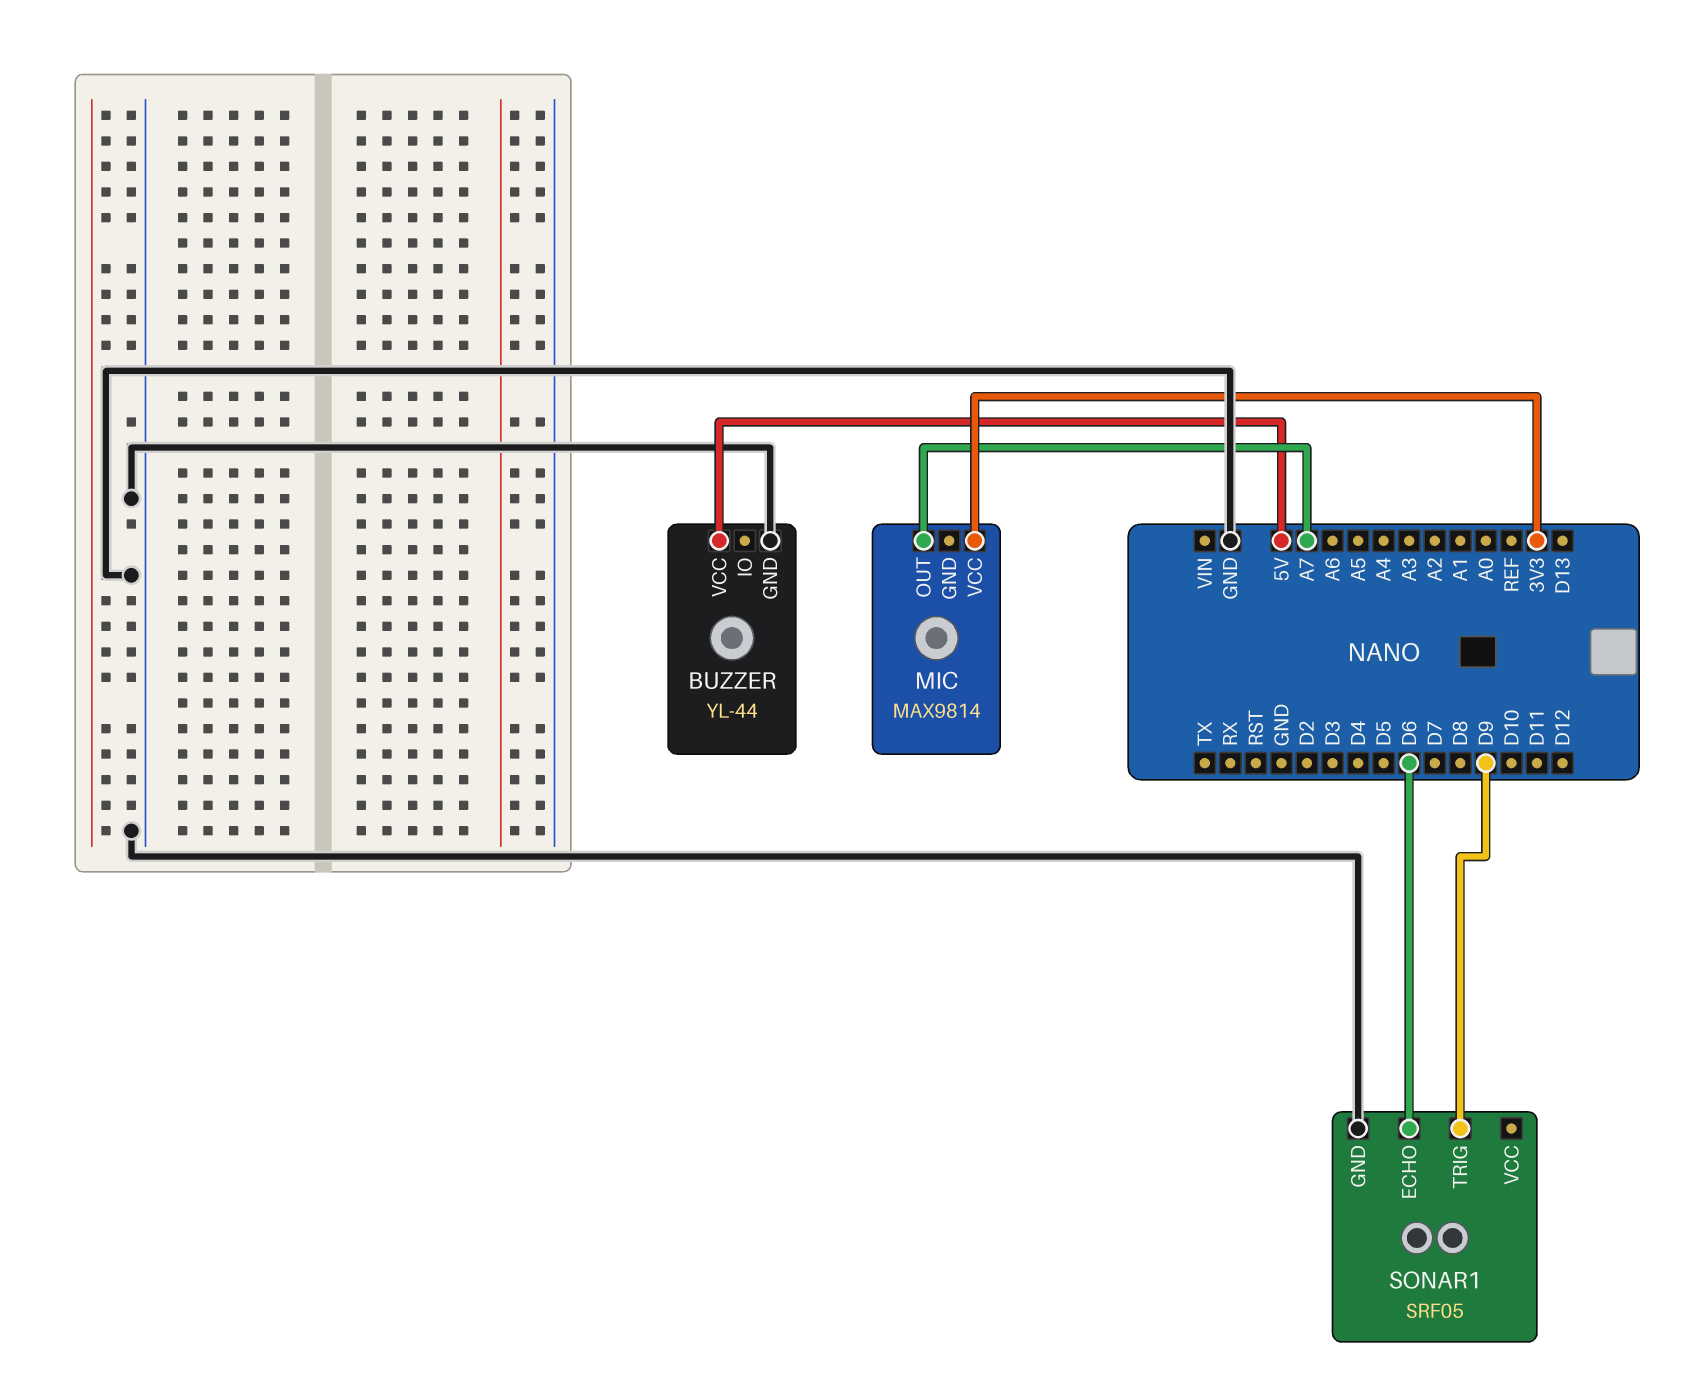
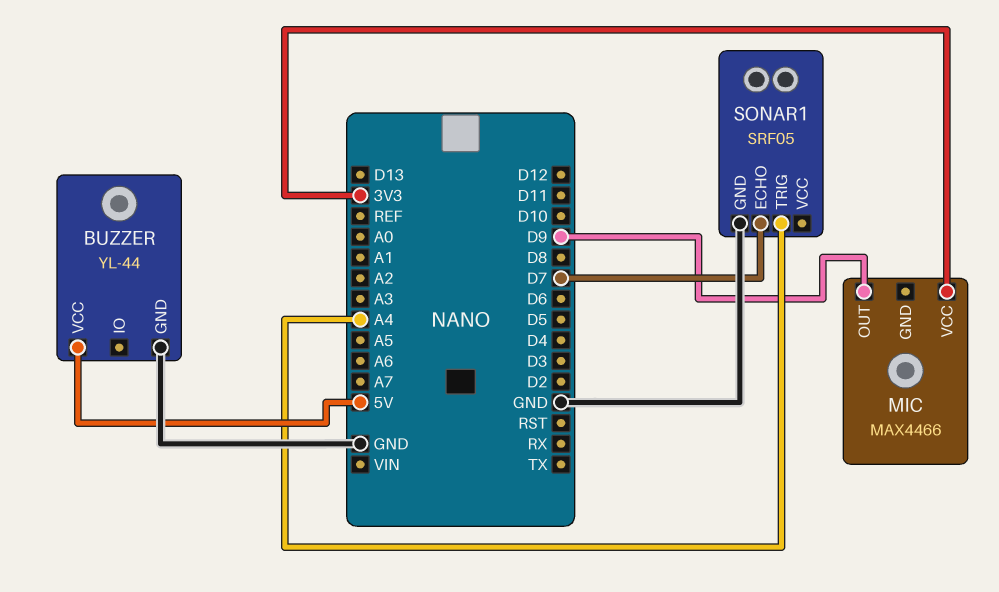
MIC: MAX9814 -> MAX4466
MIC pin OUT: A7 -> D9
SONAR1 pin ECHO: D6 -> D7
SONAR1 pin TRIG: D9 -> A4

